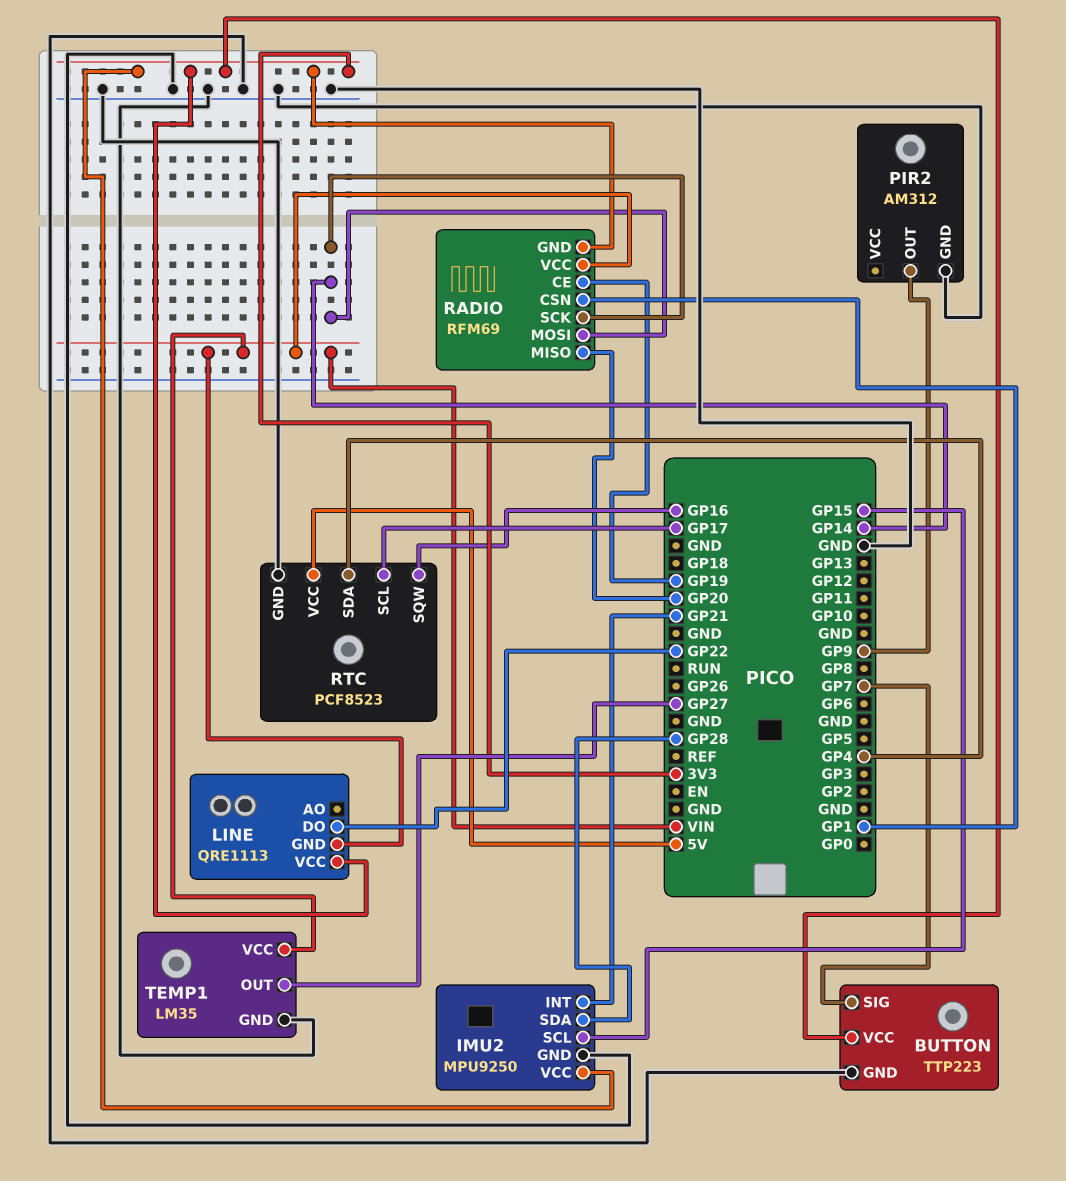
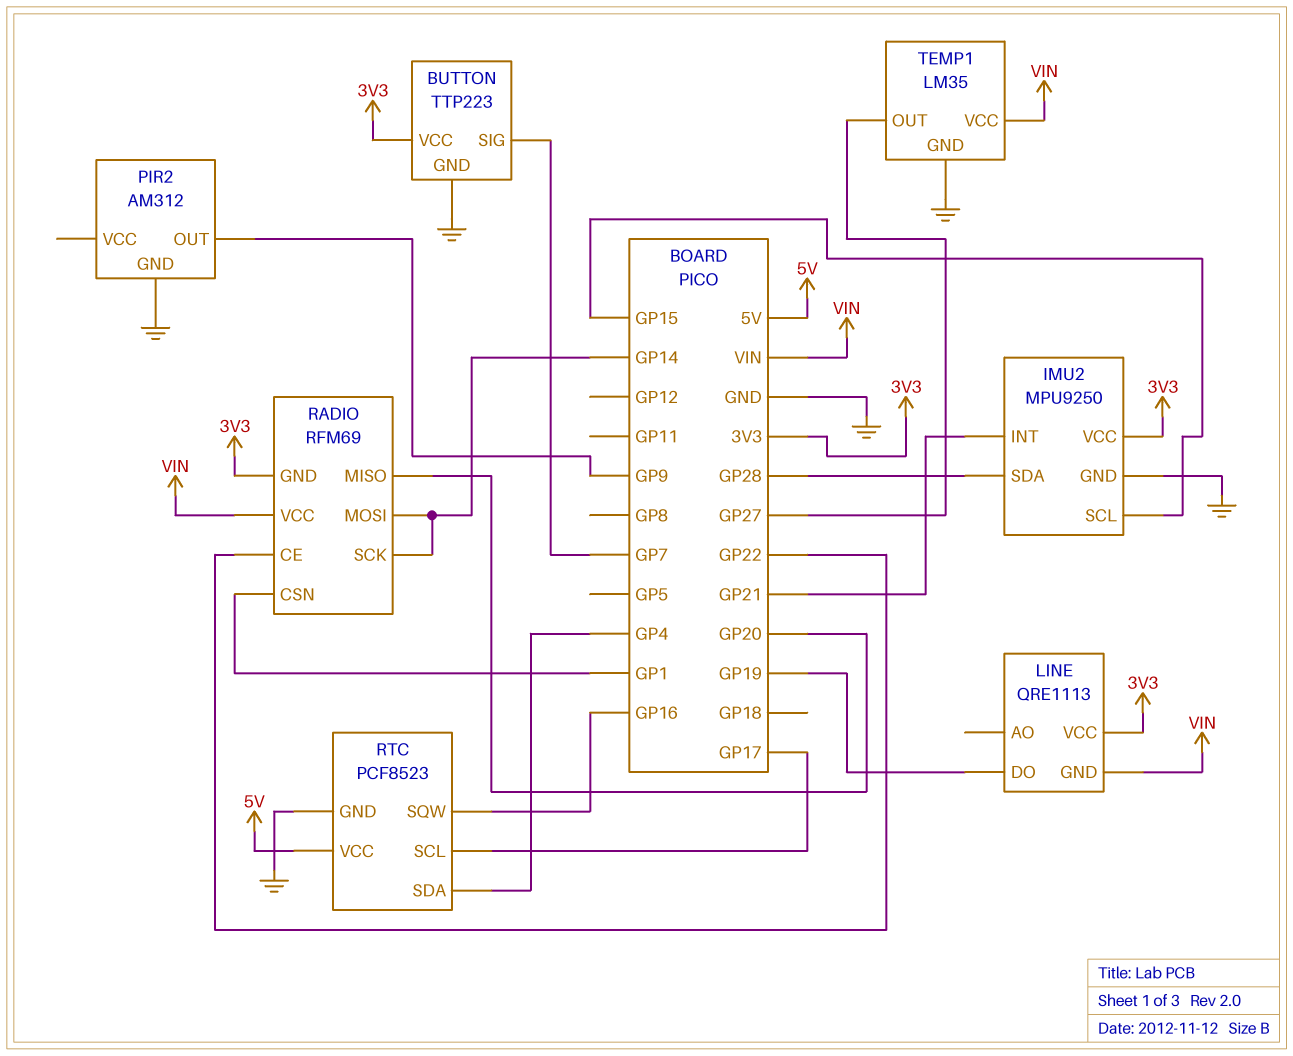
LINE pin DO: GP22 -> GP19
RADIO pin CE: GP19 -> GP22

